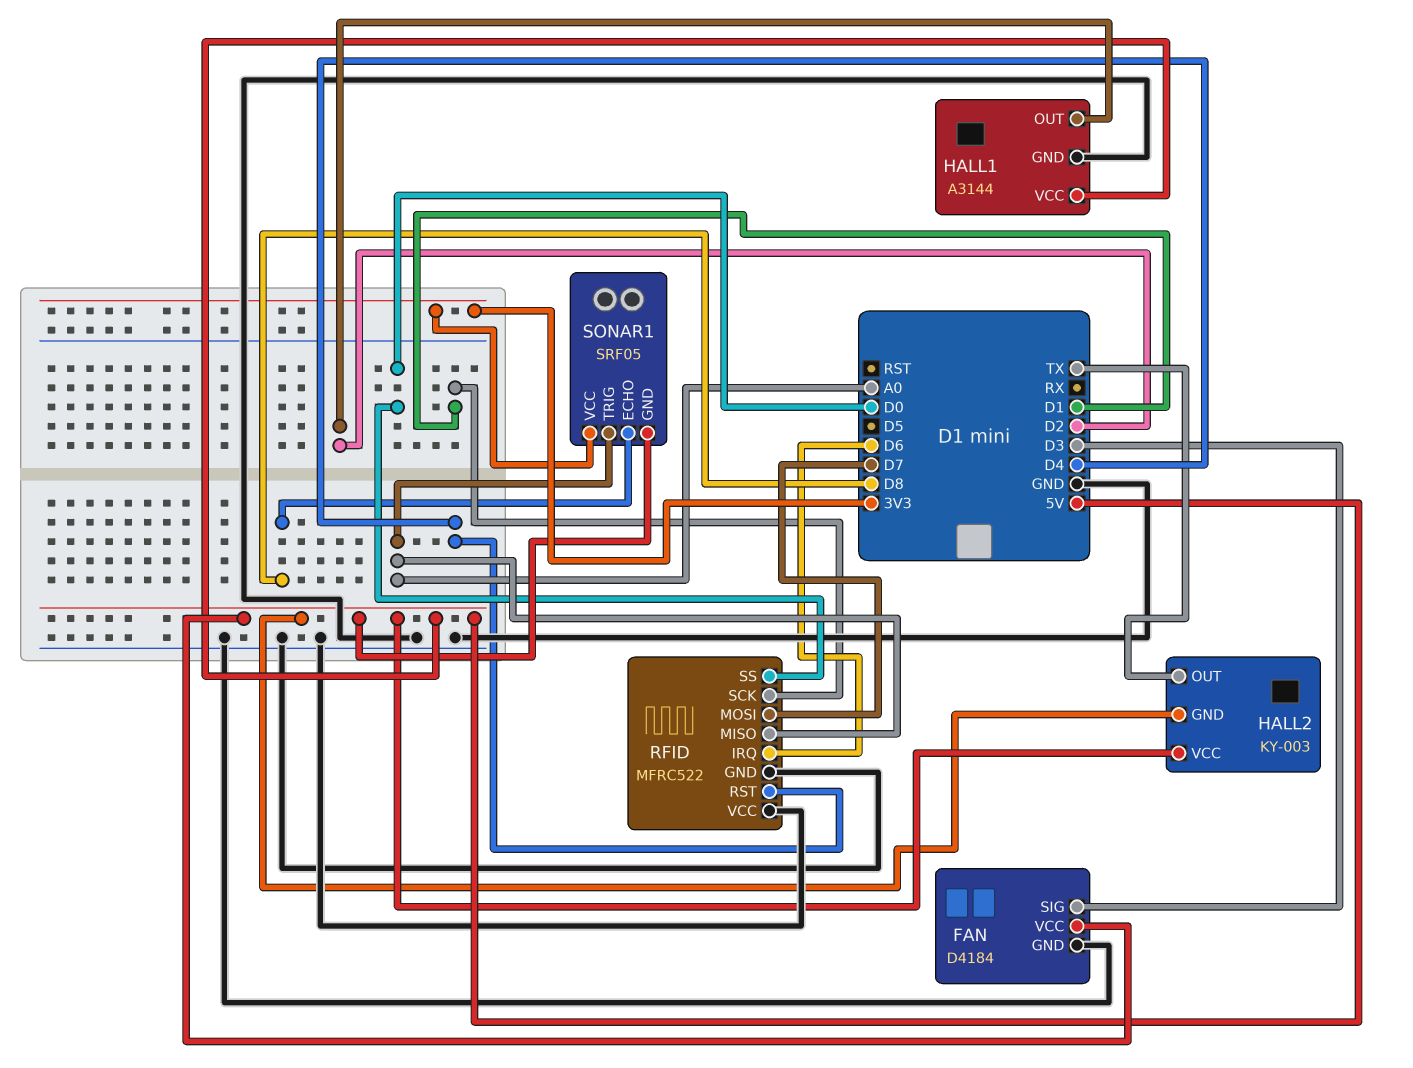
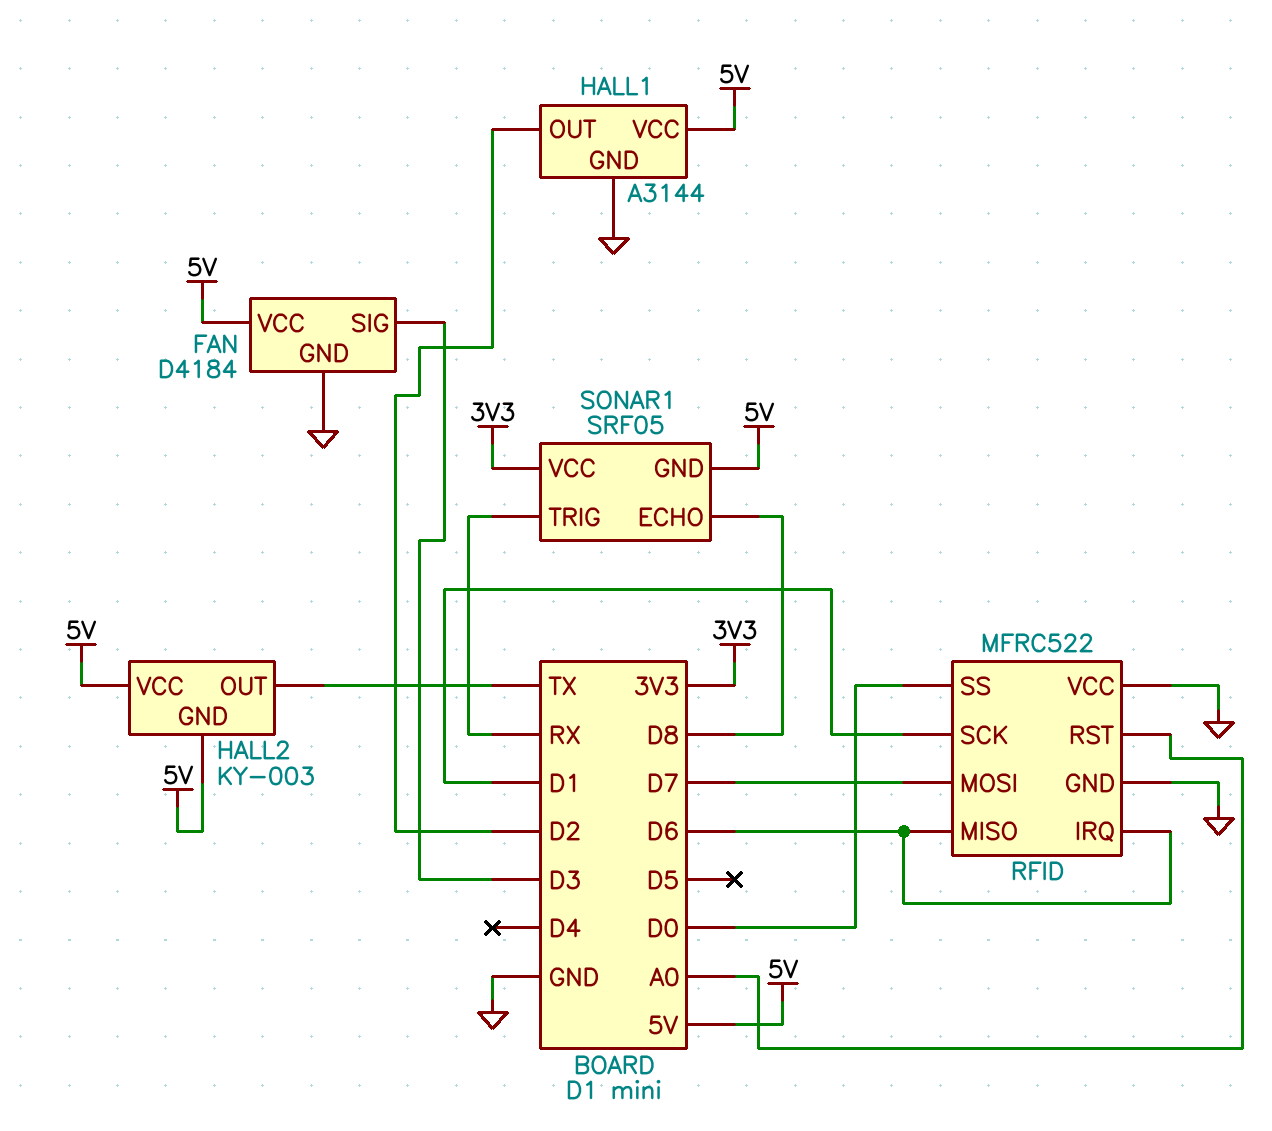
RFID pin MISO: A0 -> D6
RFID pin RST: D4 -> A0
SONAR1 pin TRIG: A0 -> RX

